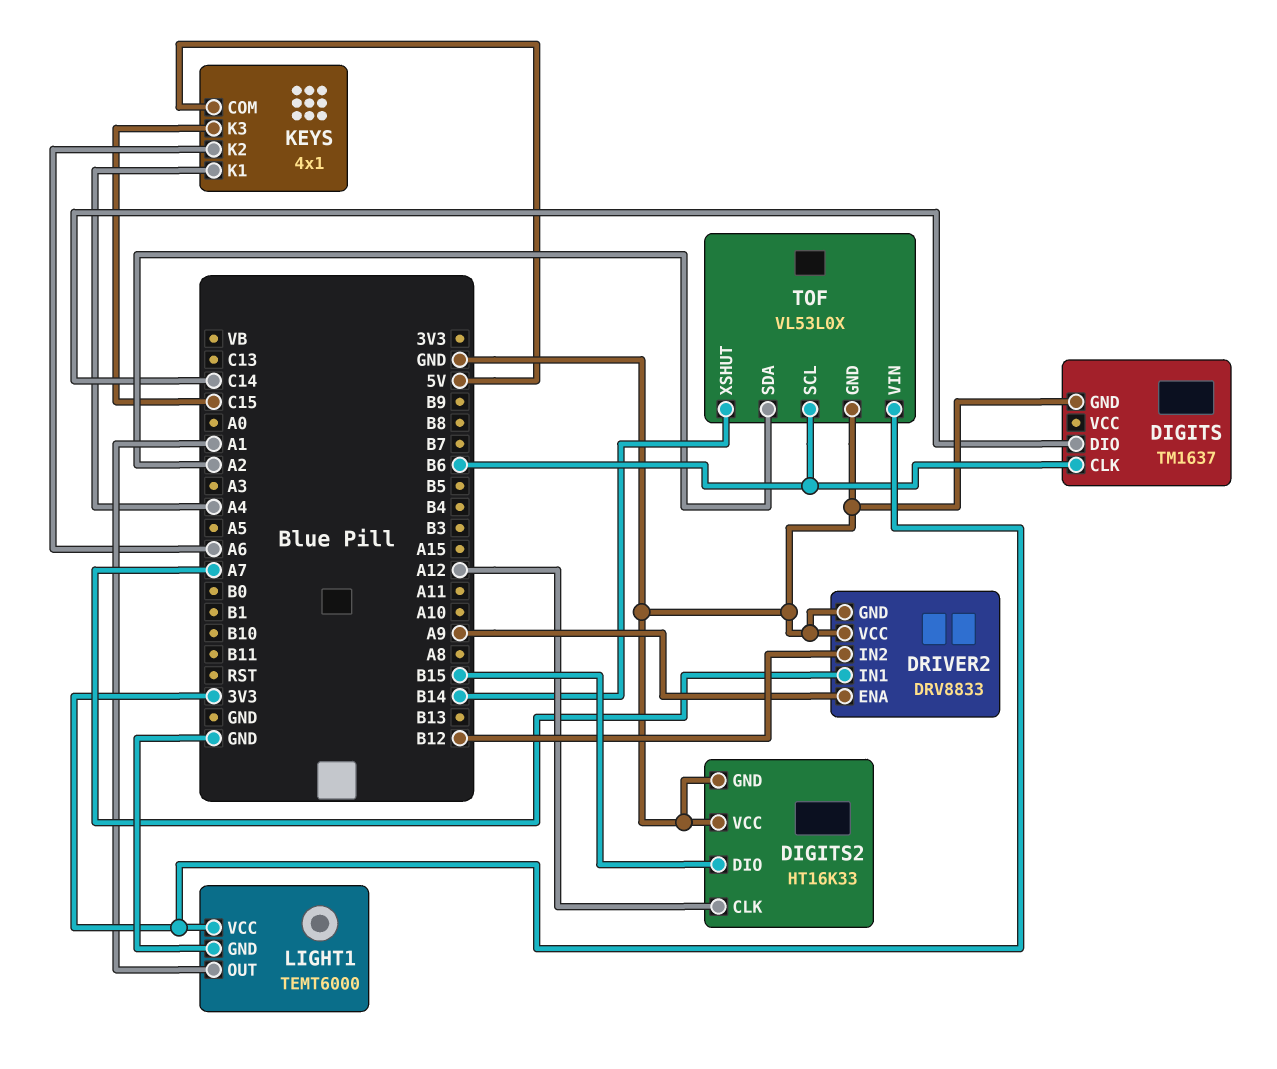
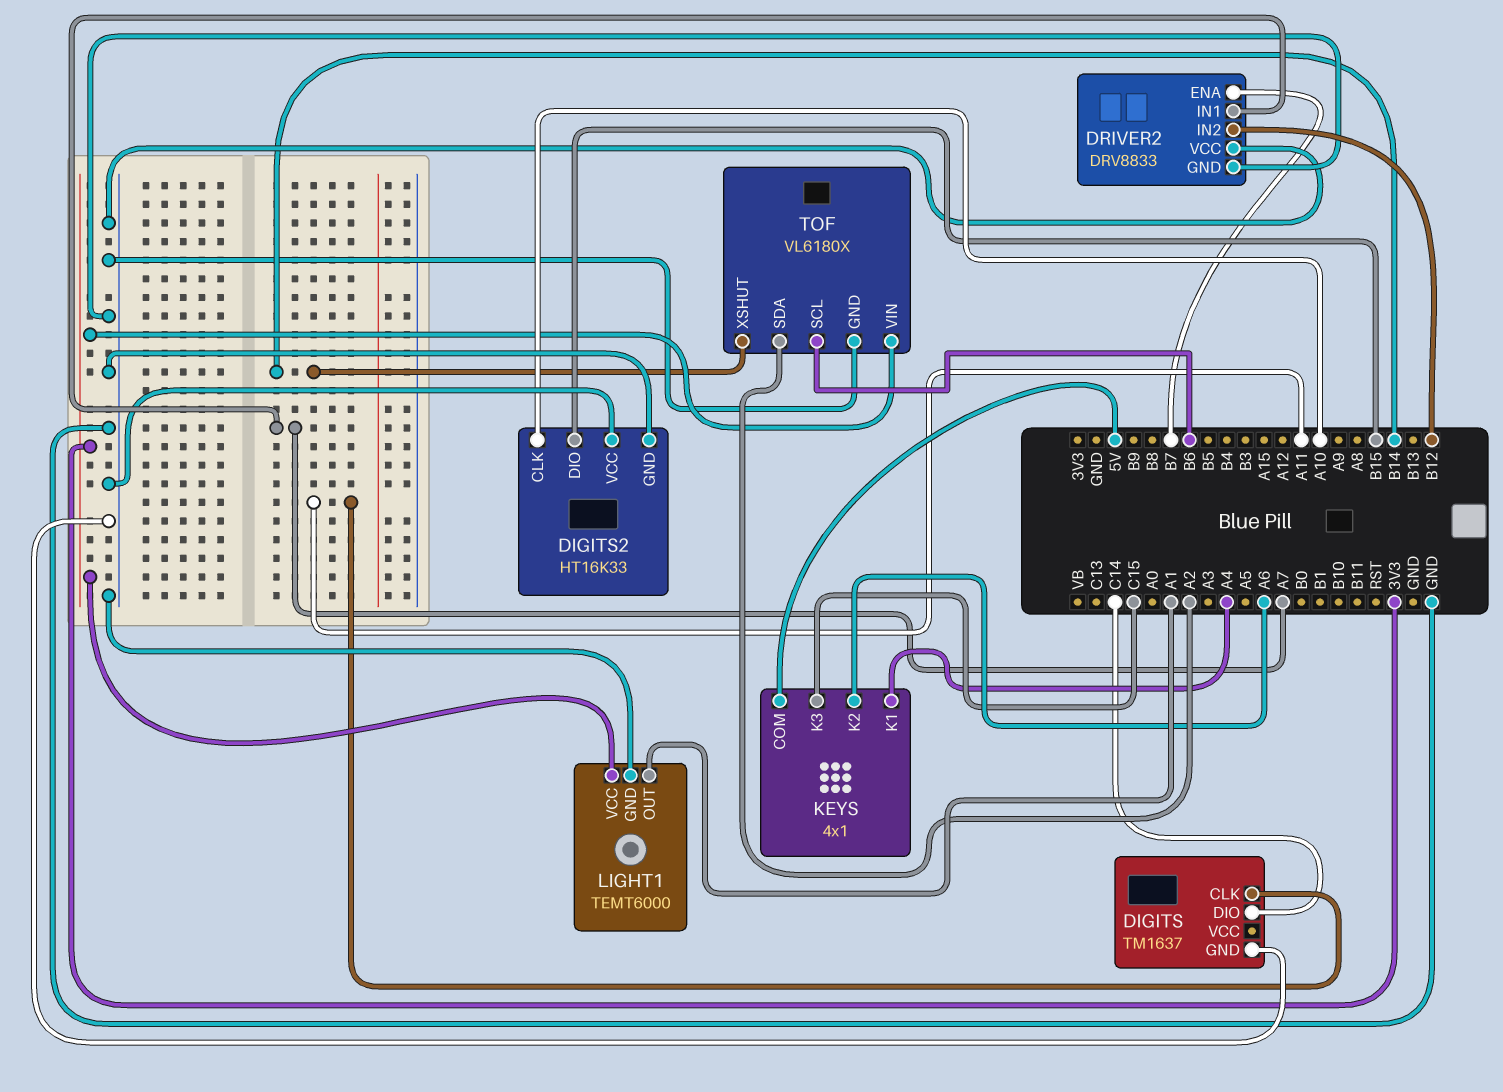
DIGITS pin CLK: B6 -> A11
DIGITS2 pin CLK: A12 -> A10
DRIVER2 pin ENA: A9 -> B7
TOF: VL53L0X -> VL6180X

